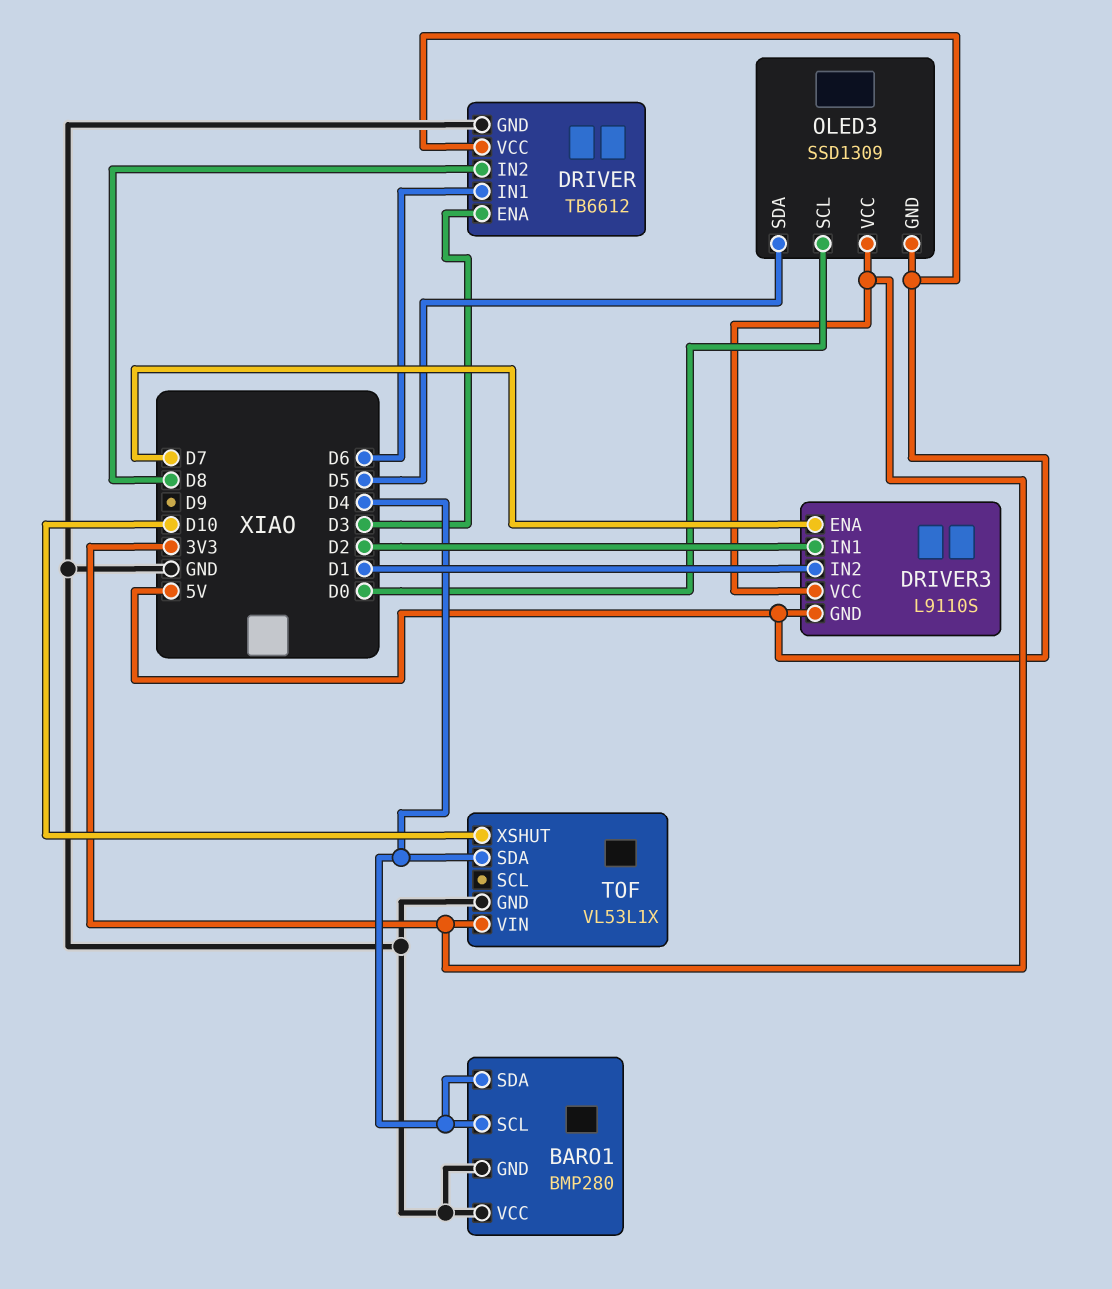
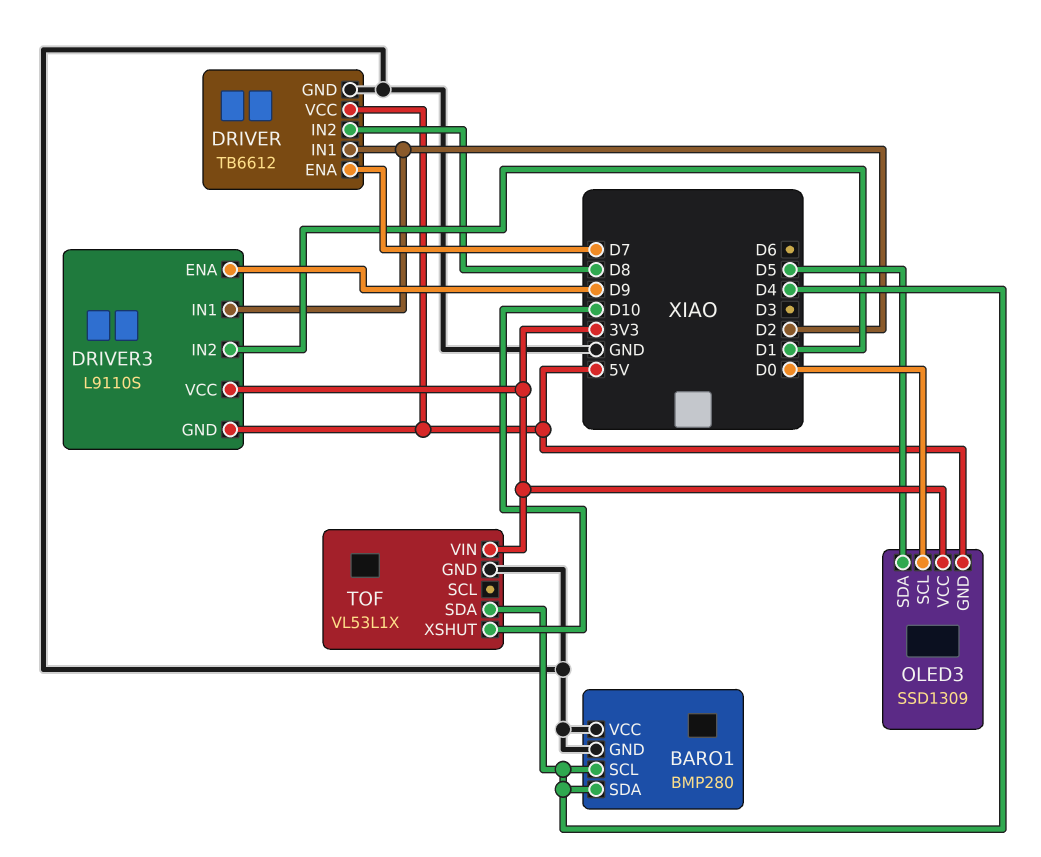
DRIVER pin ENA: D3 -> D7
DRIVER pin IN1: D6 -> D2
DRIVER3 pin ENA: D7 -> D9

